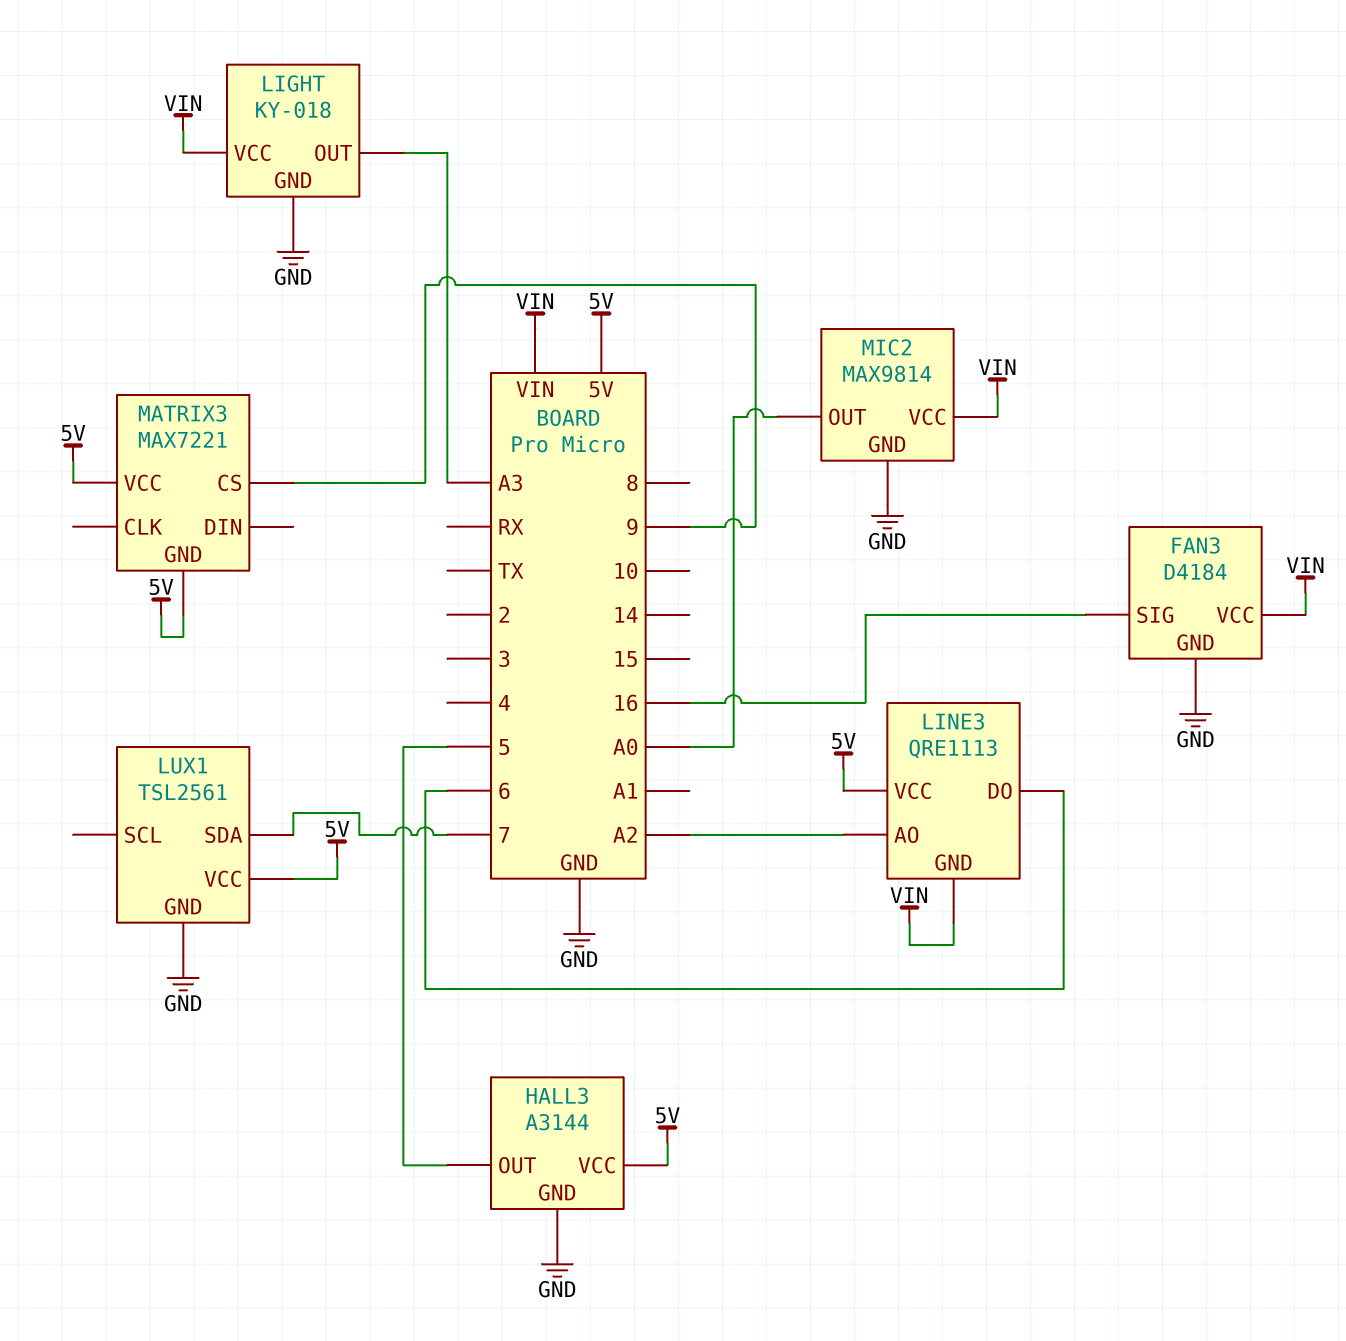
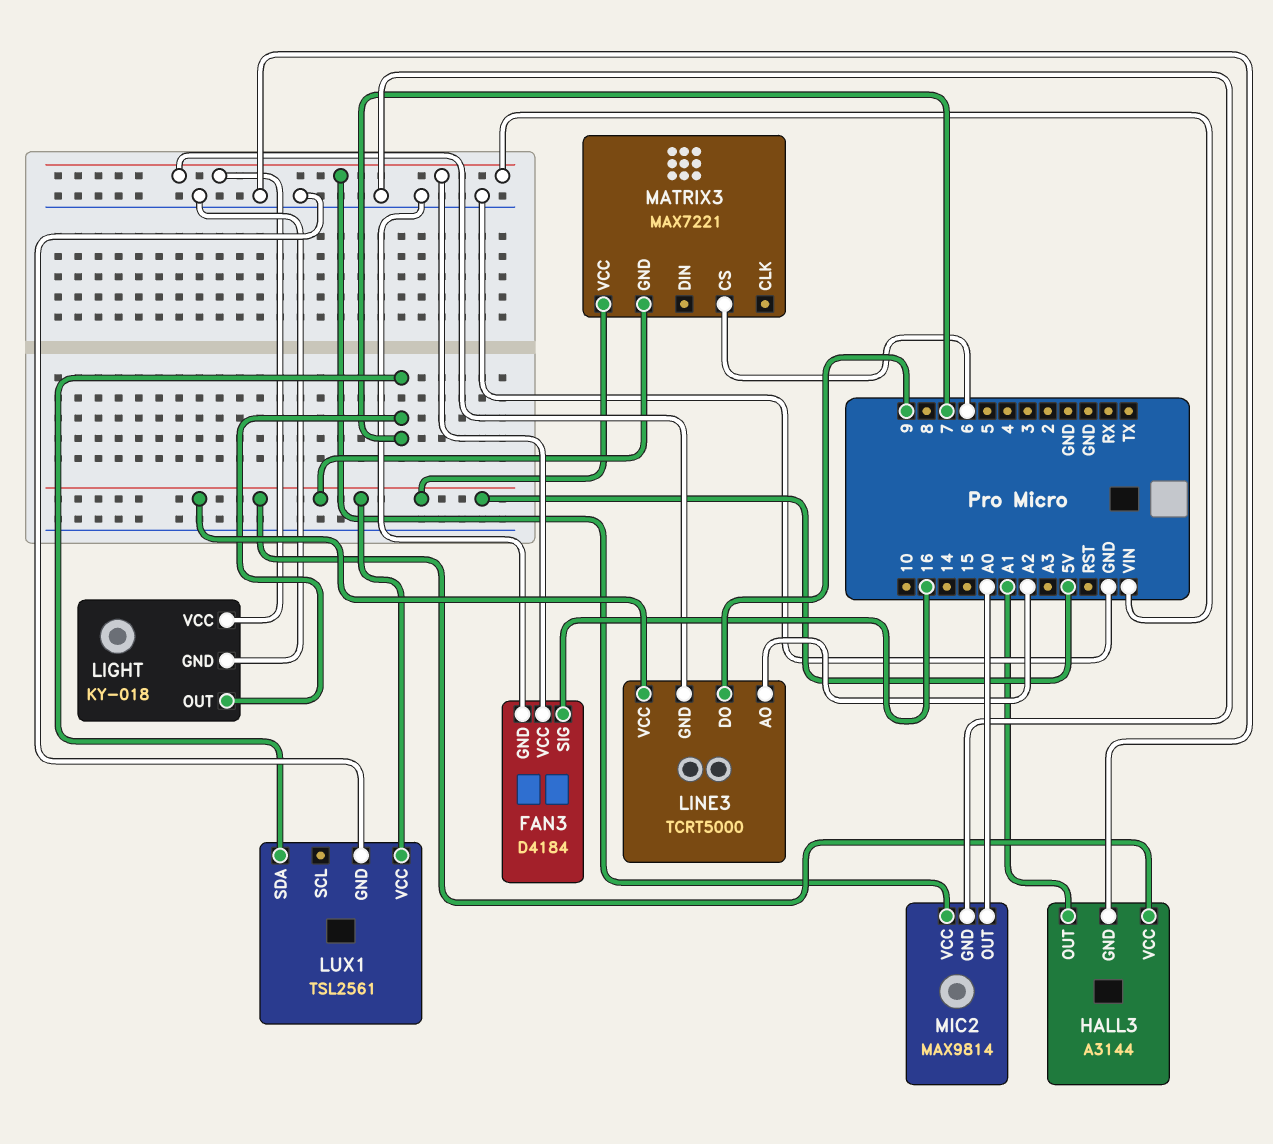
HALL3 pin OUT: 5 -> A1
LIGHT pin OUT: A3 -> 7
LINE3: QRE1113 -> TCRT5000
LINE3 pin DO: 6 -> 9
MATRIX3 pin CS: 9 -> 6

